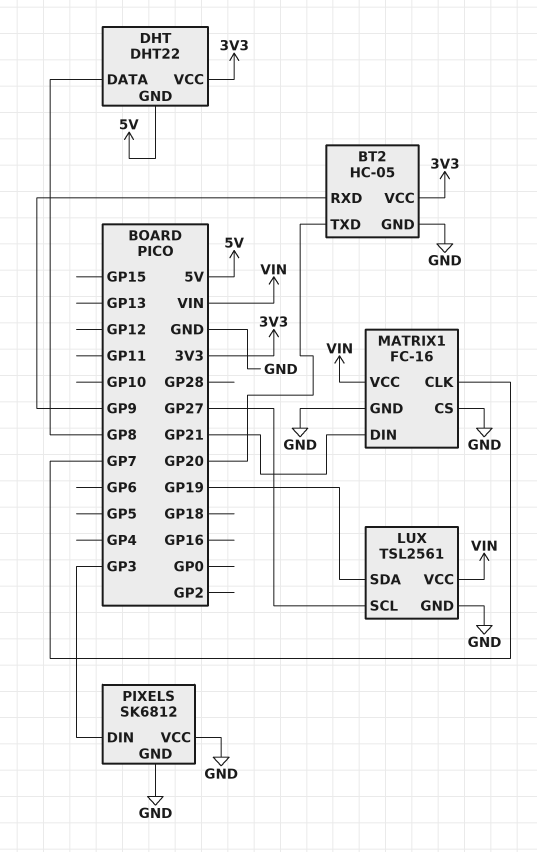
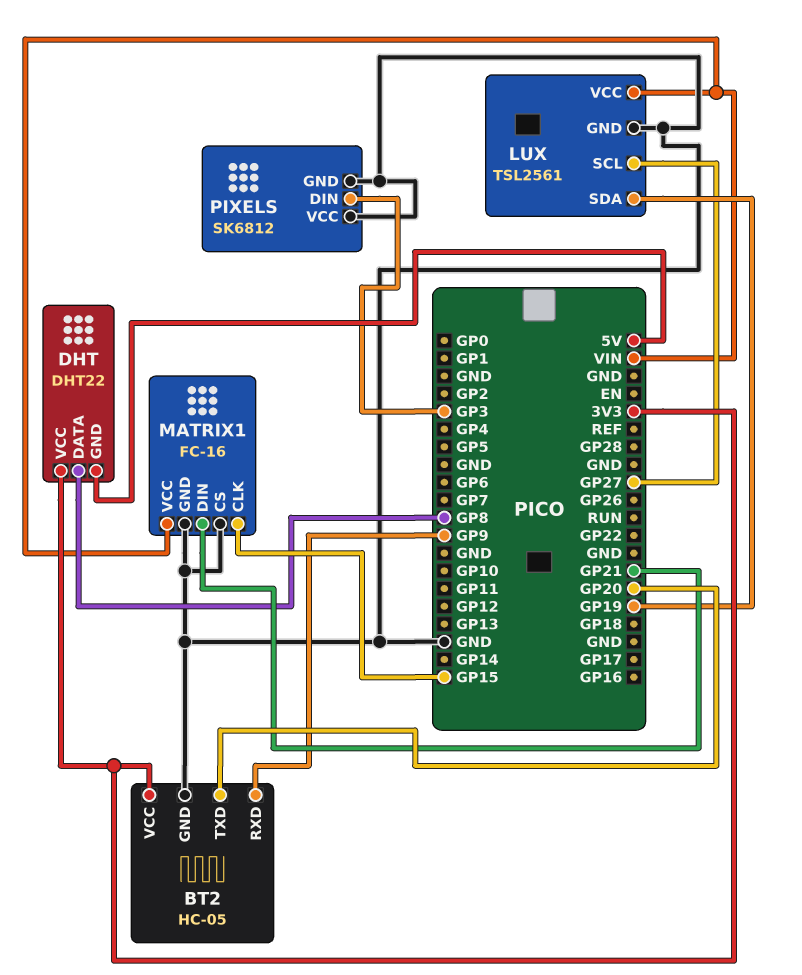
MATRIX1 pin CLK: GP7 -> GP15

